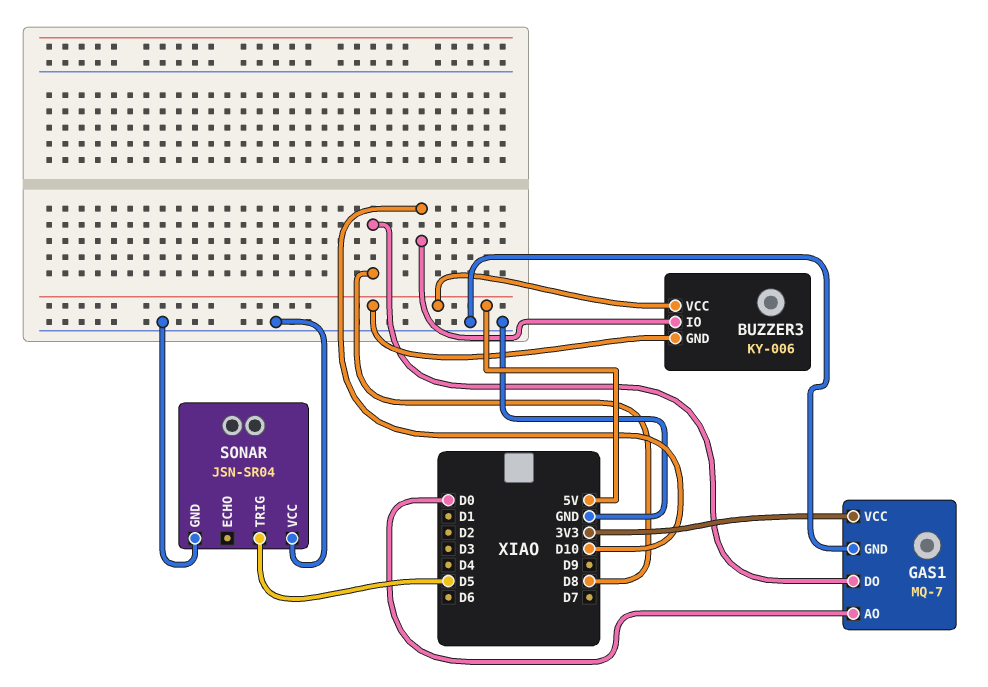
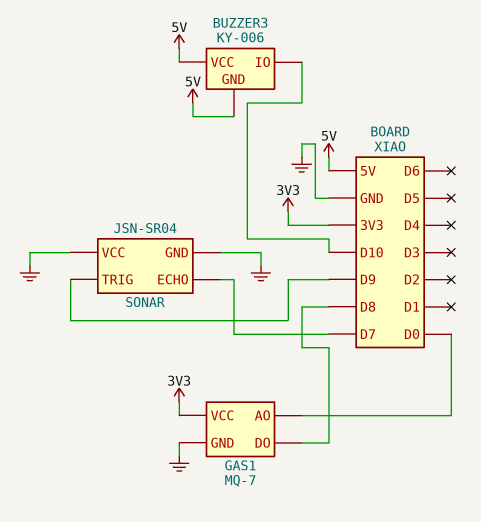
SONAR pin ECHO: none -> D7
SONAR pin TRIG: D5 -> D9

